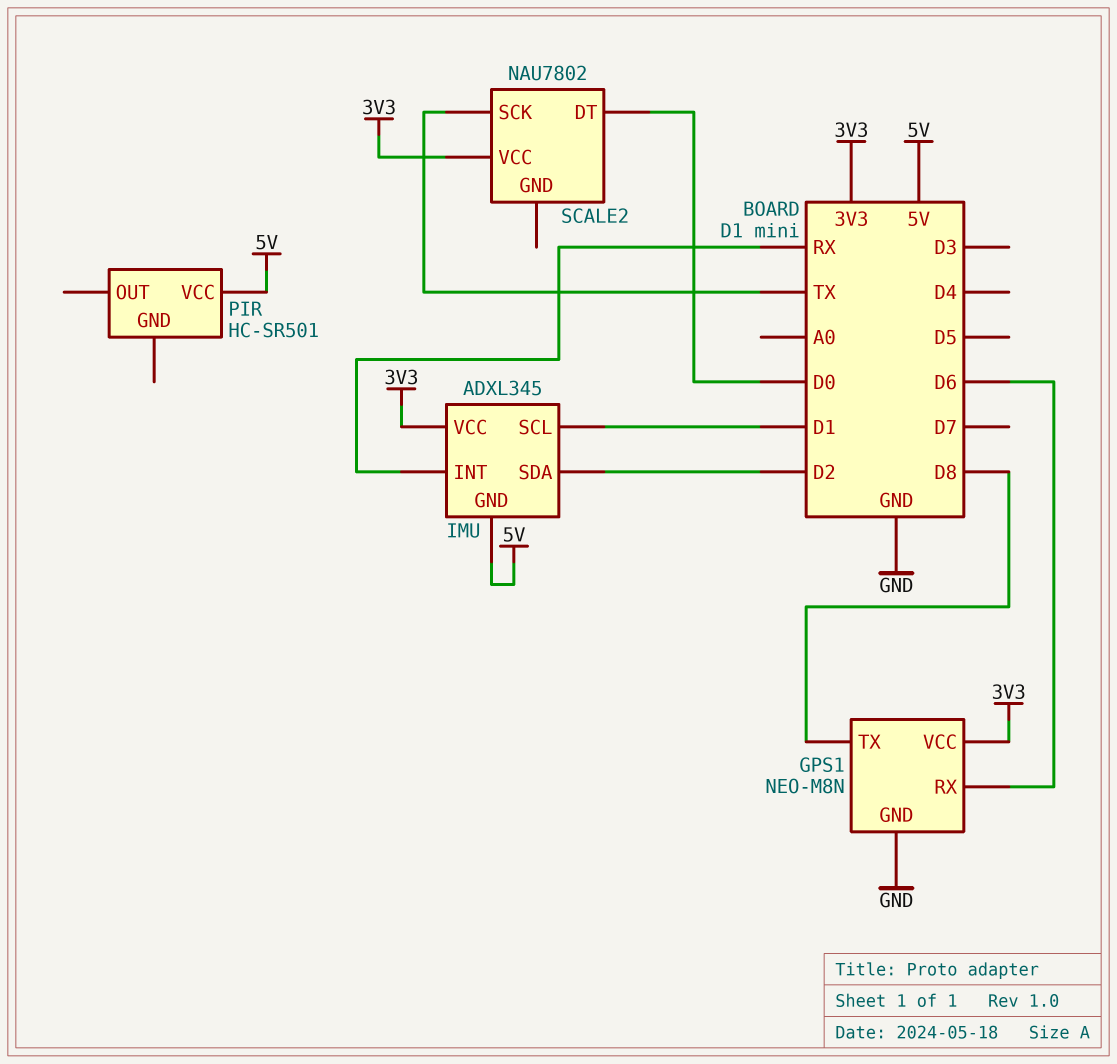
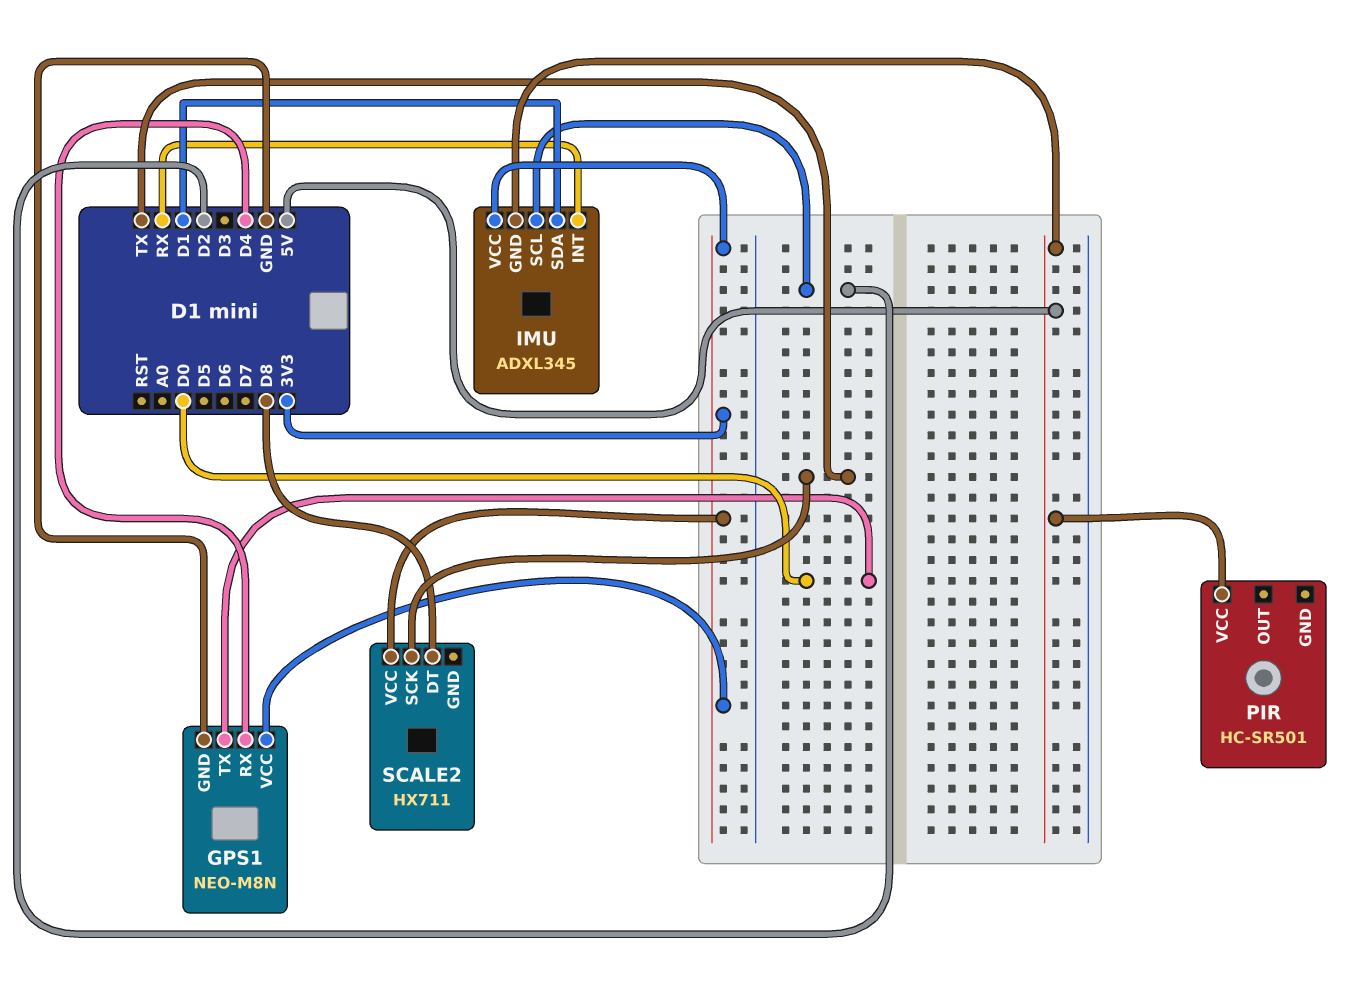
GPS1 pin RX: D6 -> D4
GPS1 pin TX: D8 -> D0
IMU pin SCL: D1 -> D2
IMU pin SDA: D2 -> D1
SCALE2: NAU7802 -> HX711
SCALE2 pin DT: D0 -> D8

